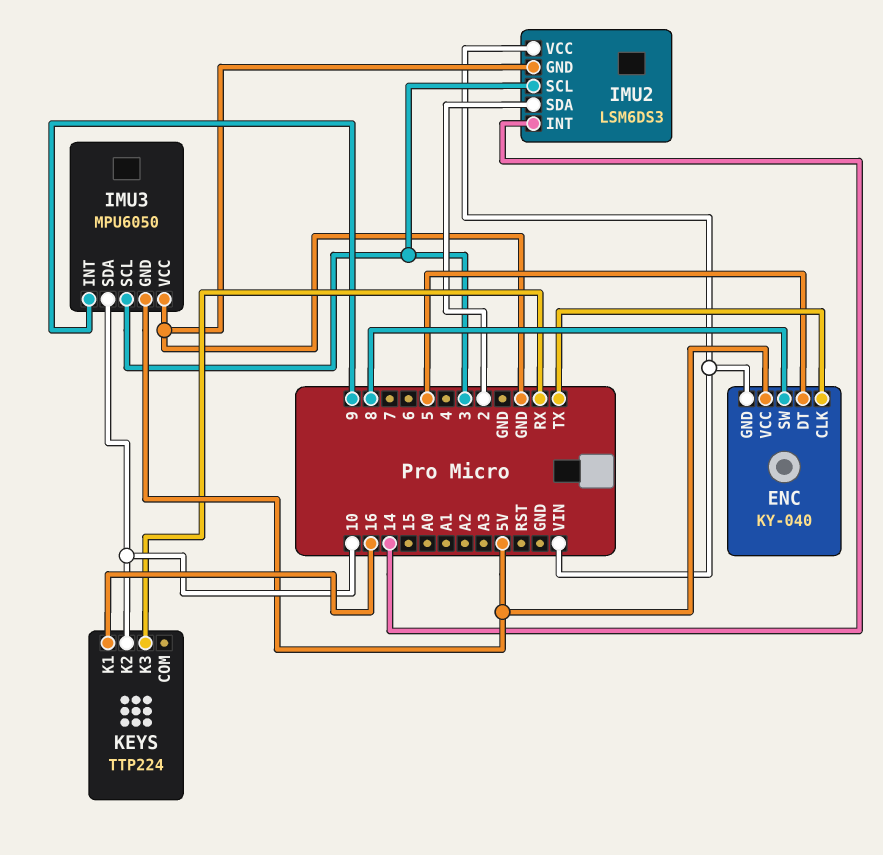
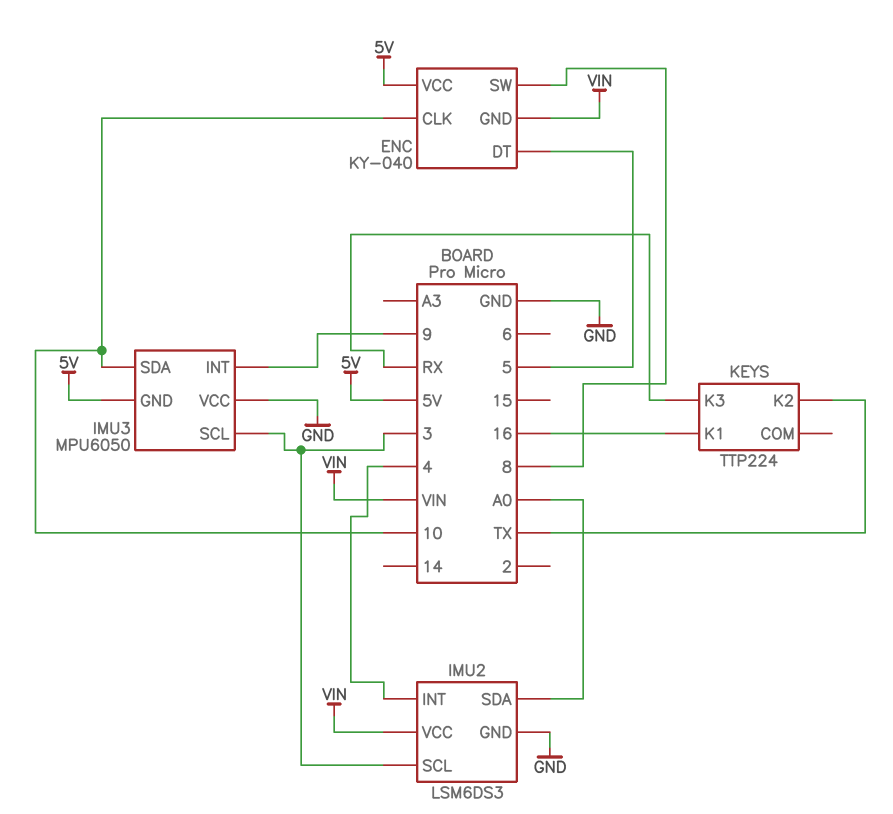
ENC pin CLK: TX -> 10
IMU2 pin INT: 14 -> 4
IMU2 pin SDA: 2 -> A0
KEYS pin K2: 10 -> TX

